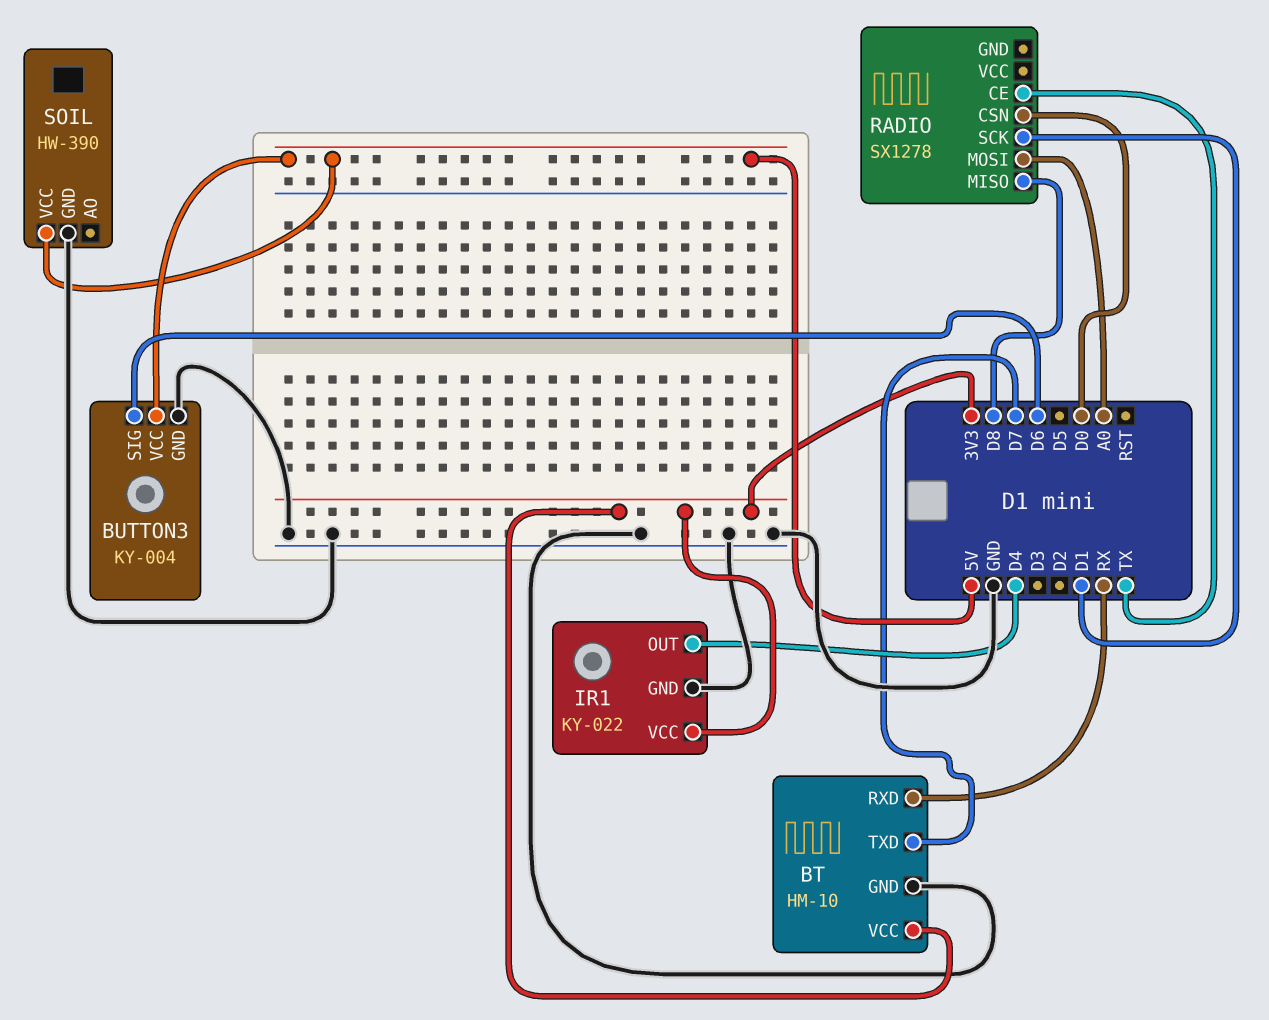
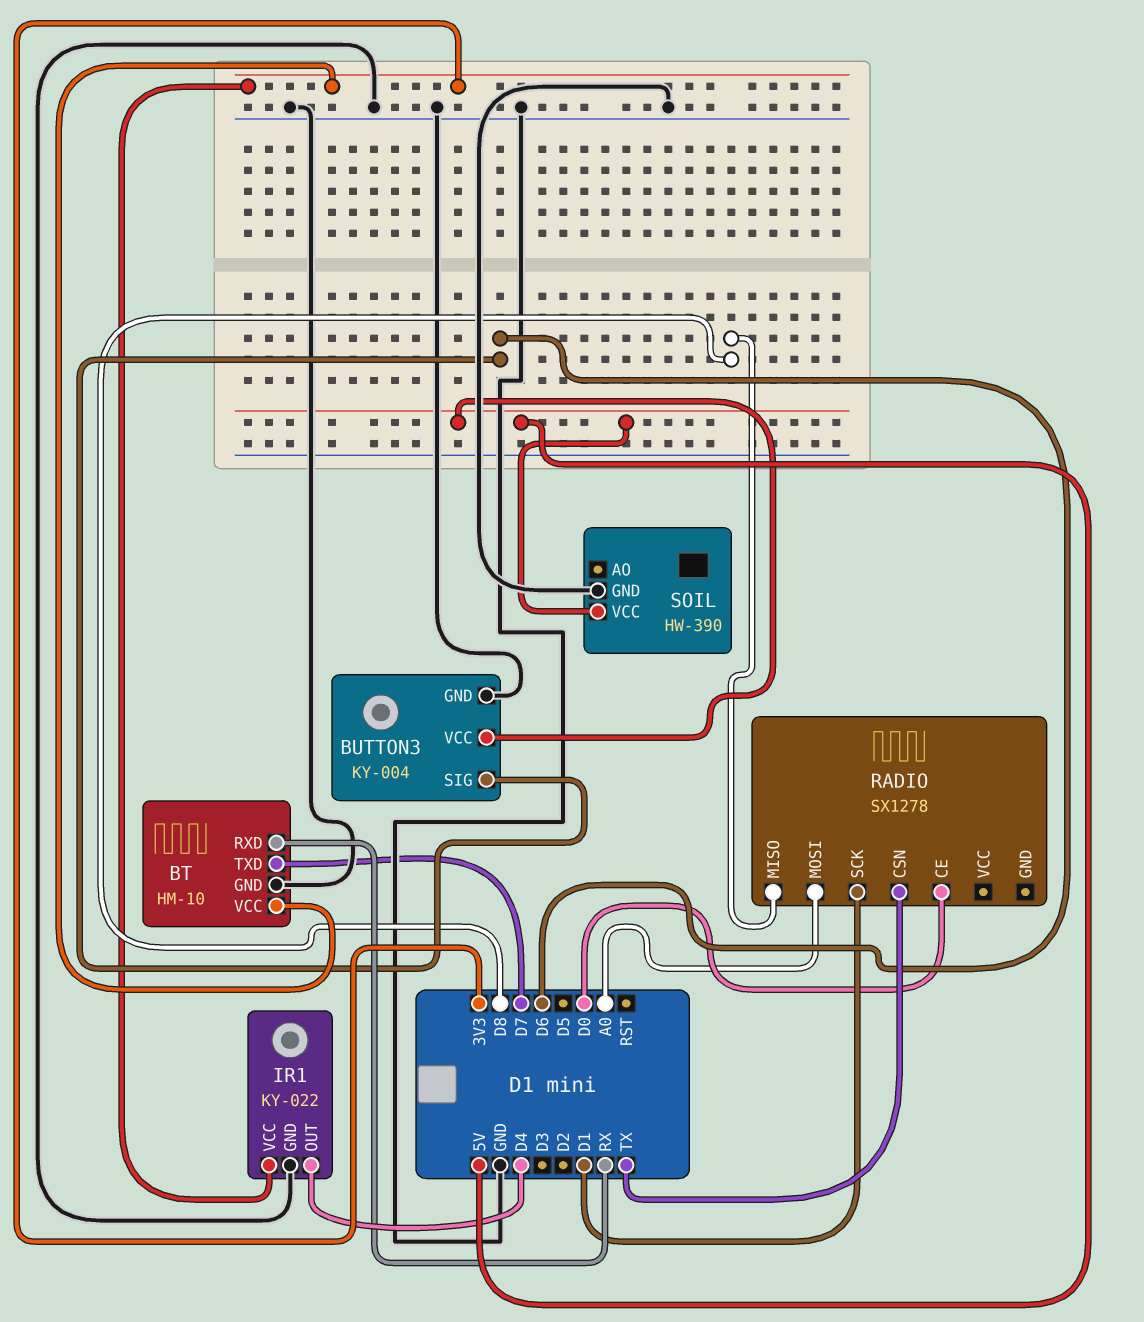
RADIO pin CE: TX -> D0
RADIO pin CSN: D0 -> TX

